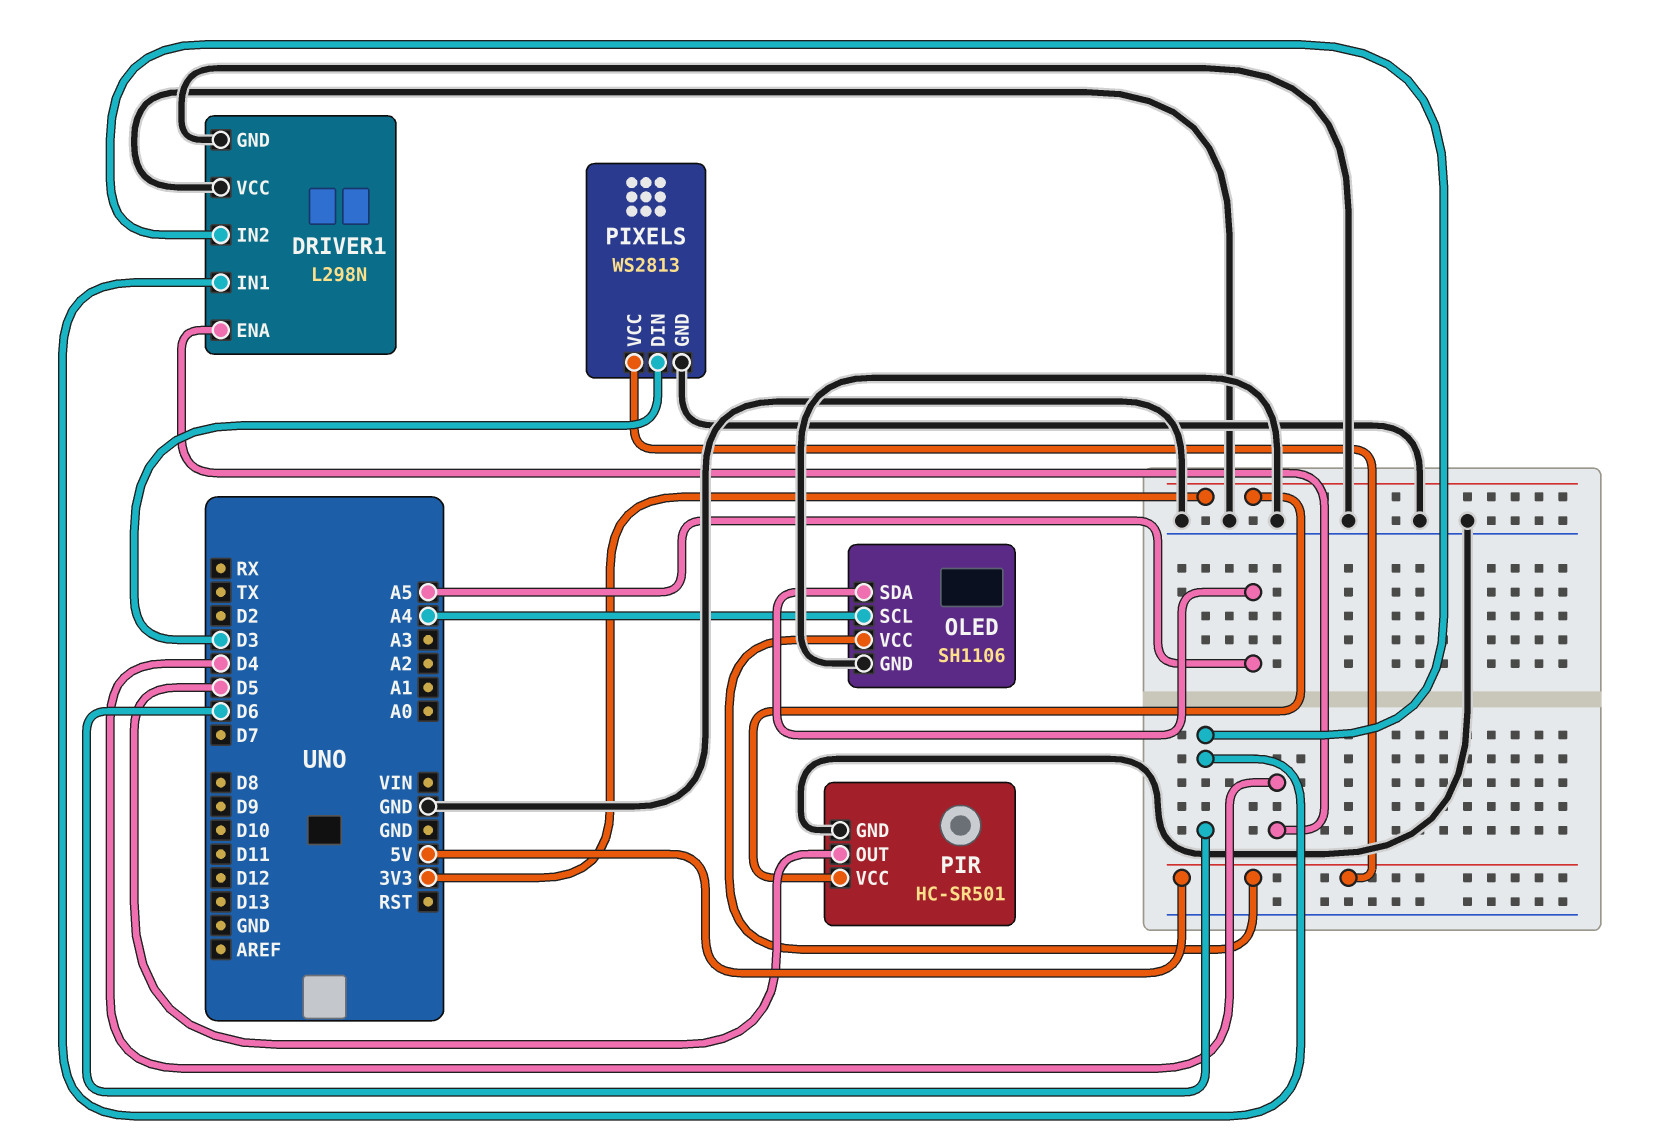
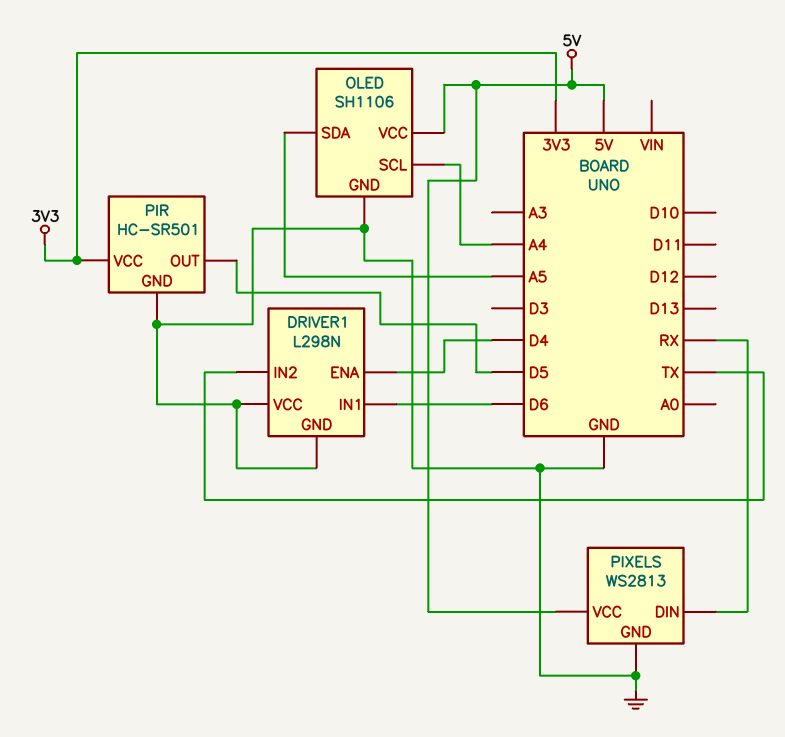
DRIVER1 pin IN2: D6 -> TX
PIXELS pin DIN: D3 -> RX

